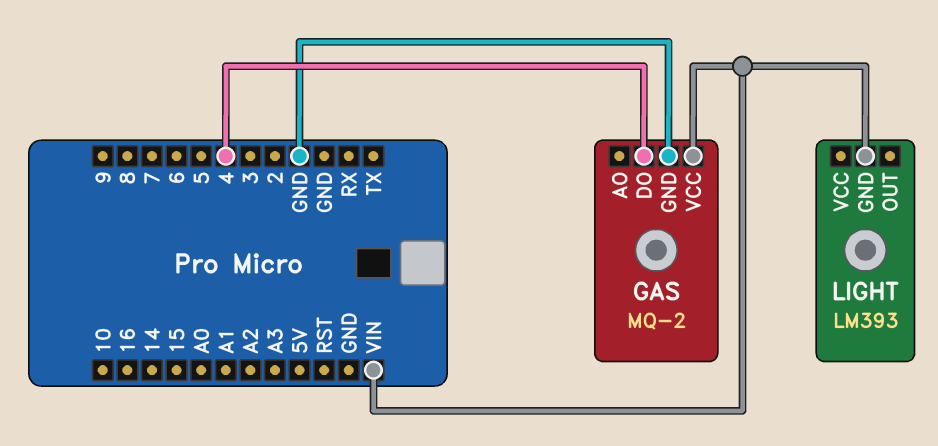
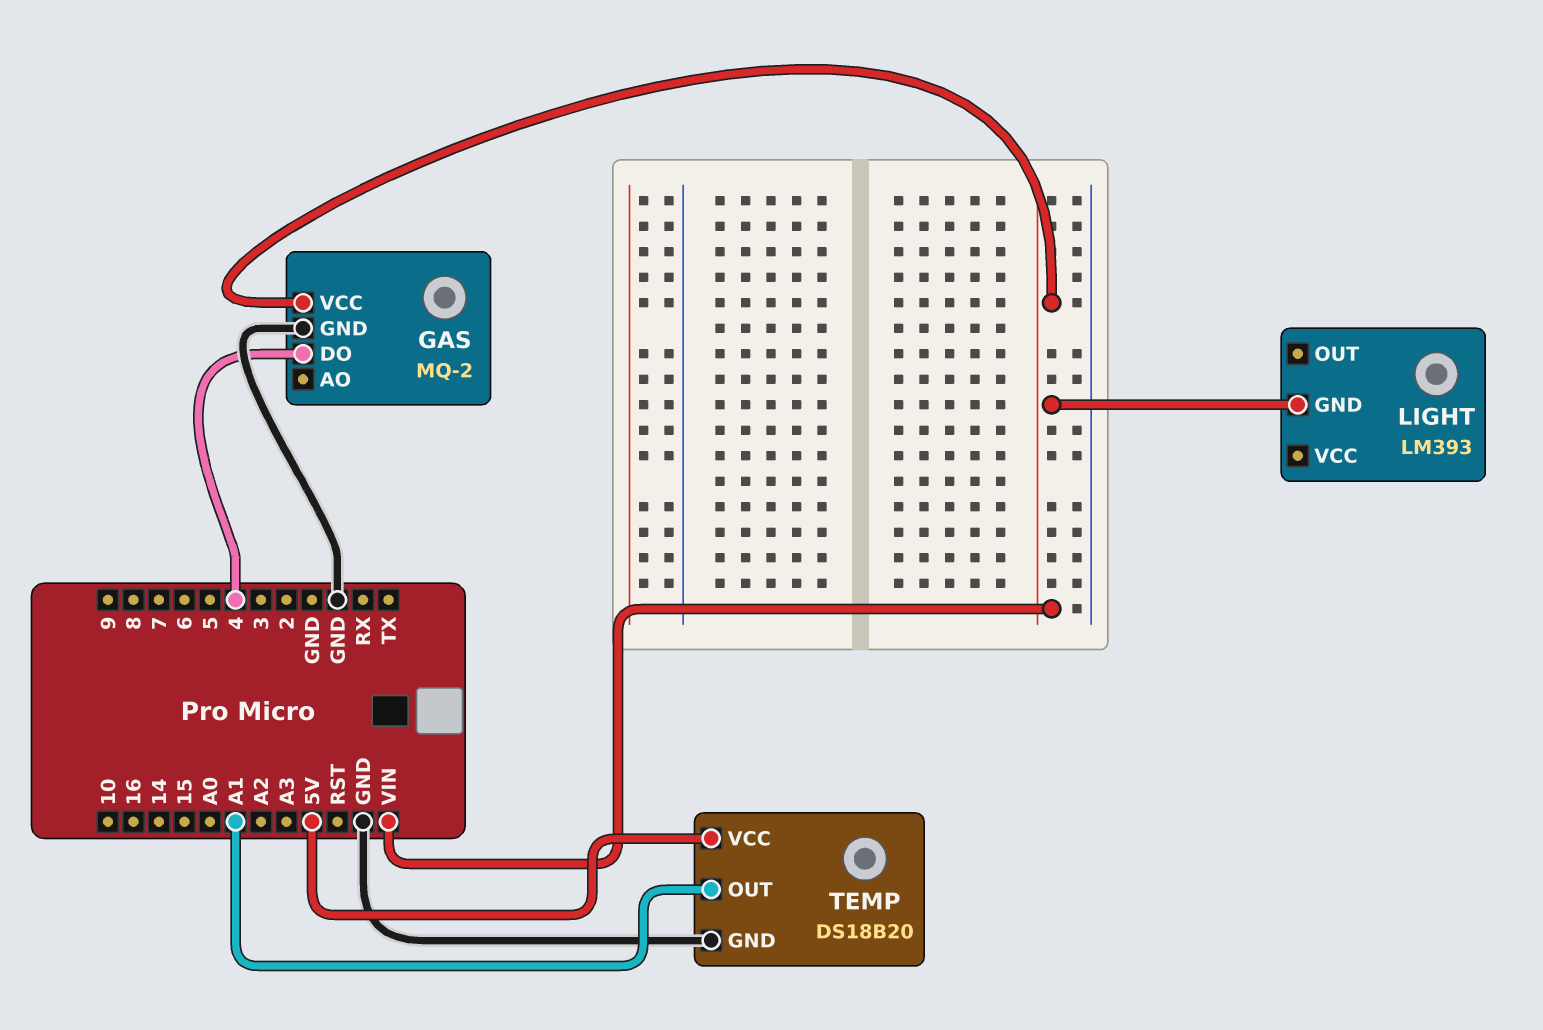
TEMP: none -> DS18B20
TEMP pin GND: none -> GND
TEMP pin OUT: none -> A1
TEMP pin VCC: none -> 5V

